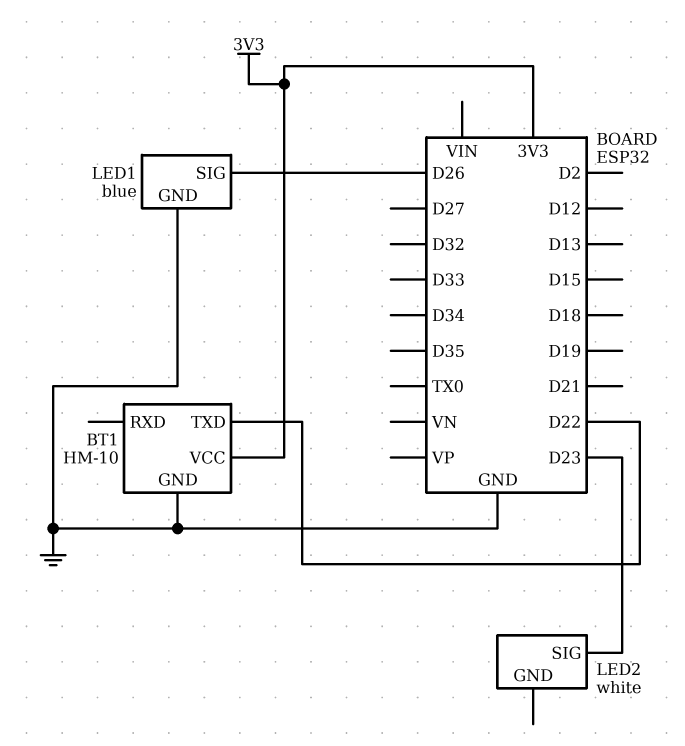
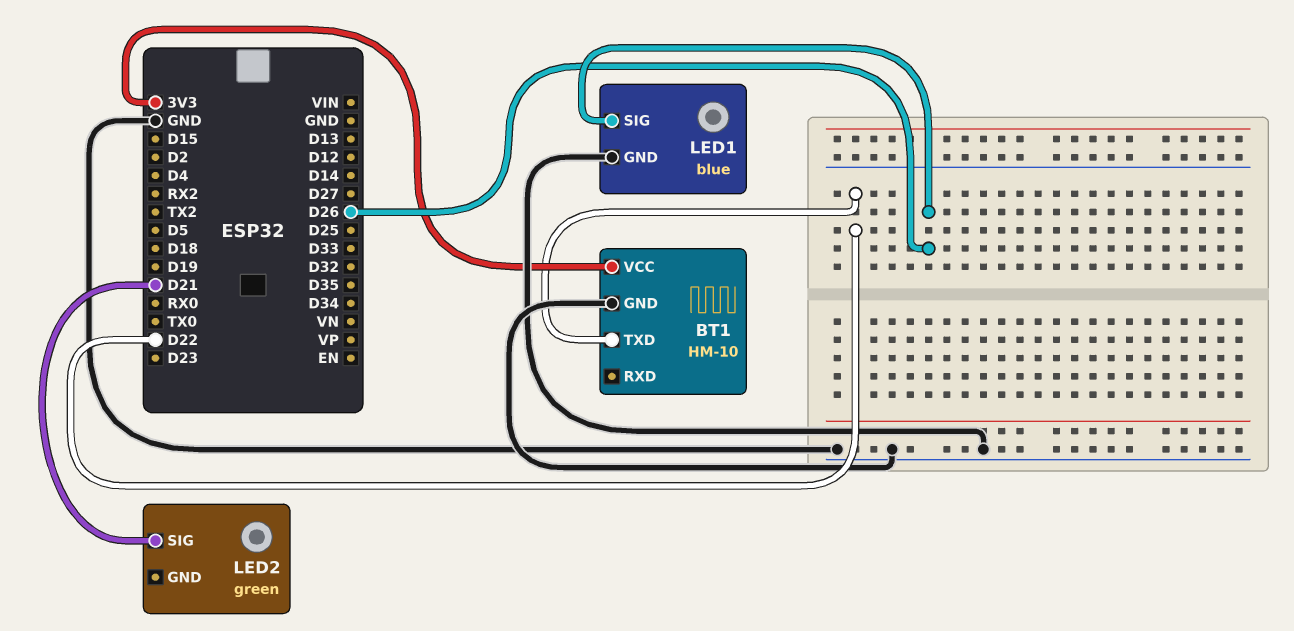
LED2: white -> green
LED2 pin SIG: D23 -> D21

